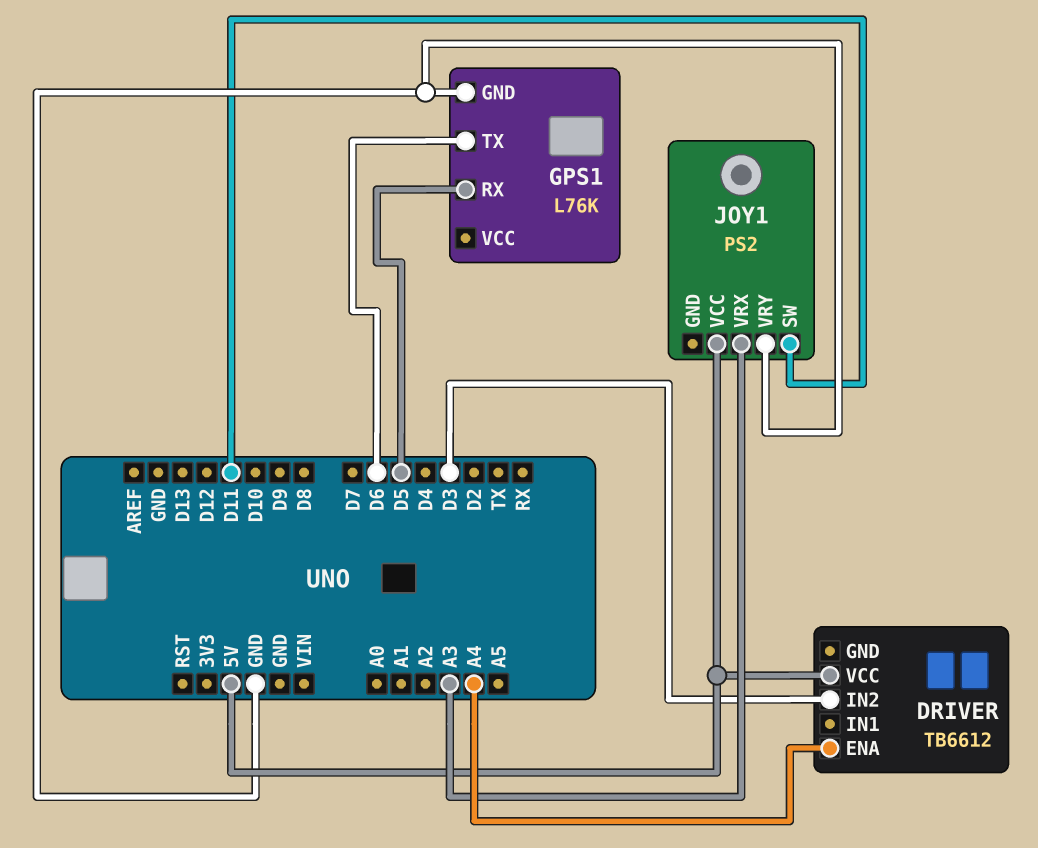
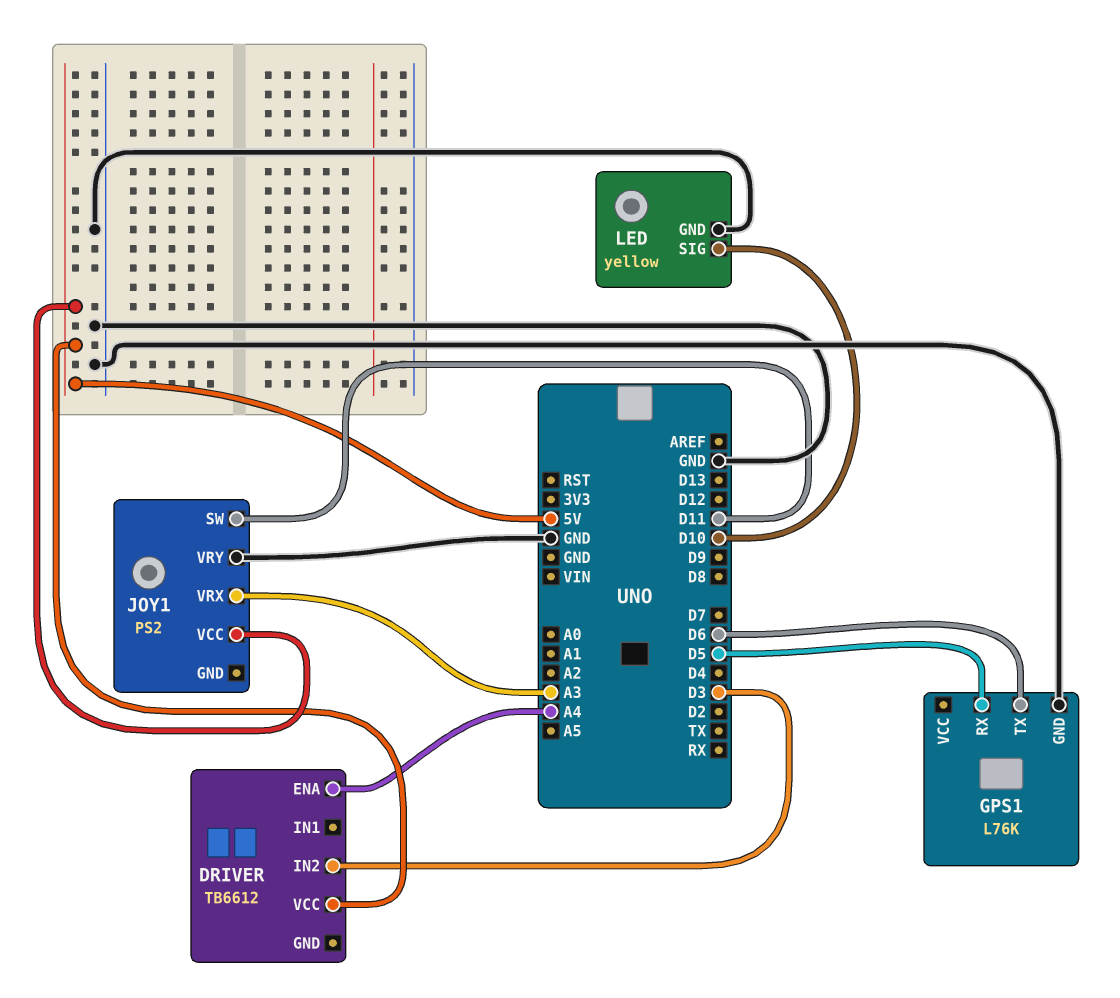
LED: none -> yellow
LED pin GND: none -> GND
LED pin SIG: none -> D10

